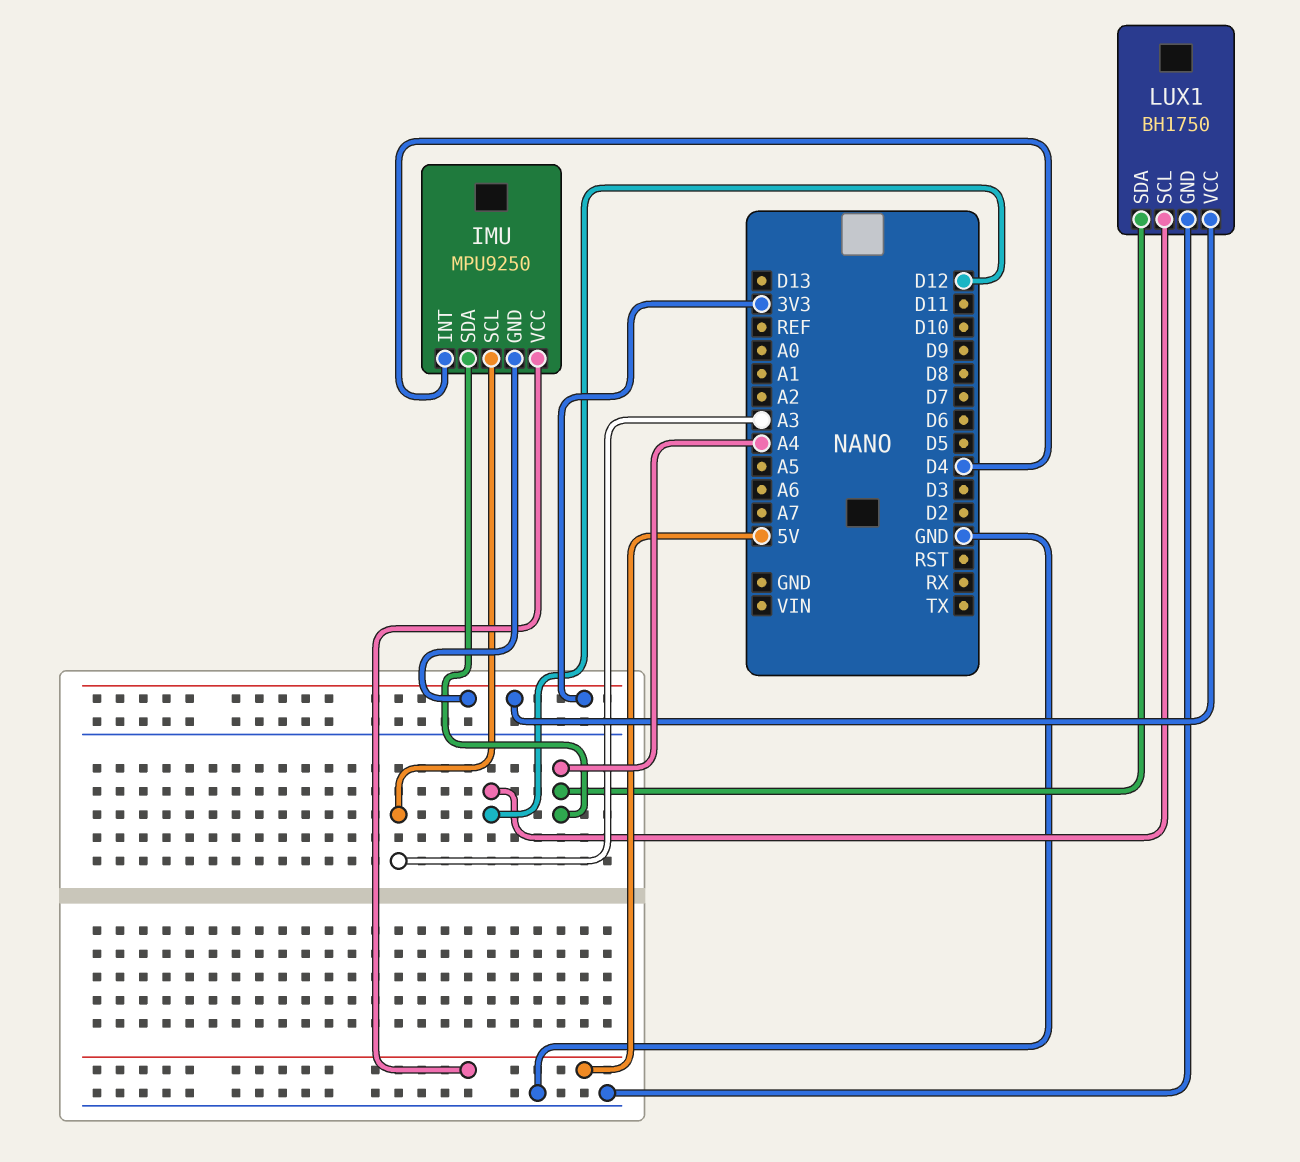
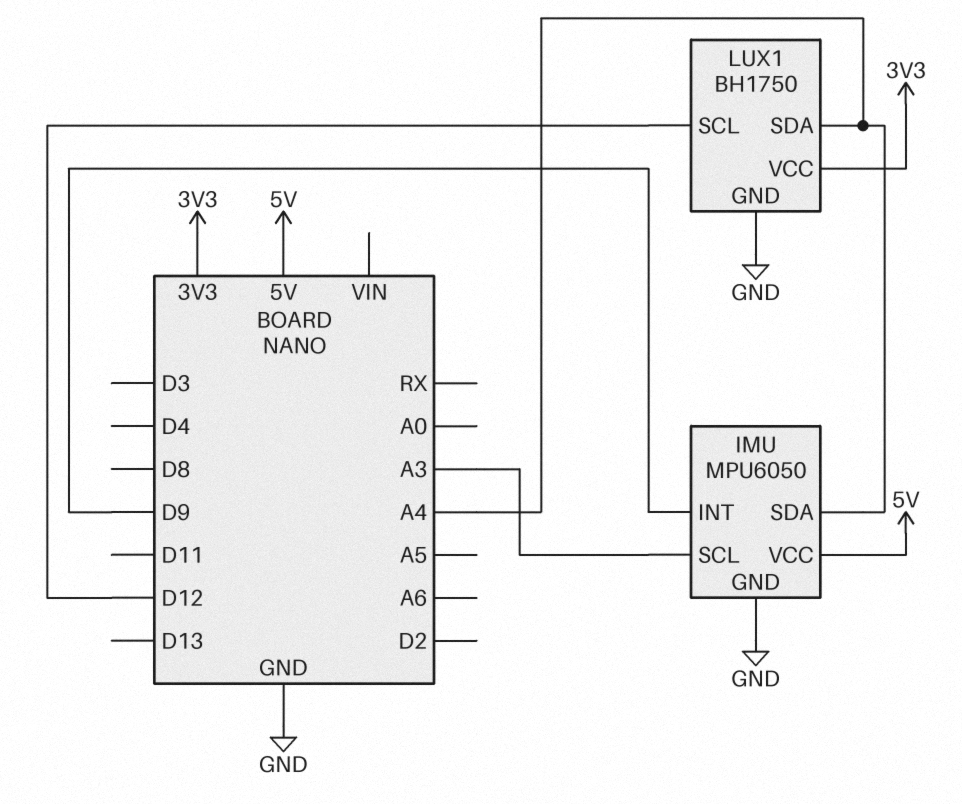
IMU: MPU9250 -> MPU6050
IMU pin GND: 3V3 -> GND
IMU pin INT: D4 -> D9

